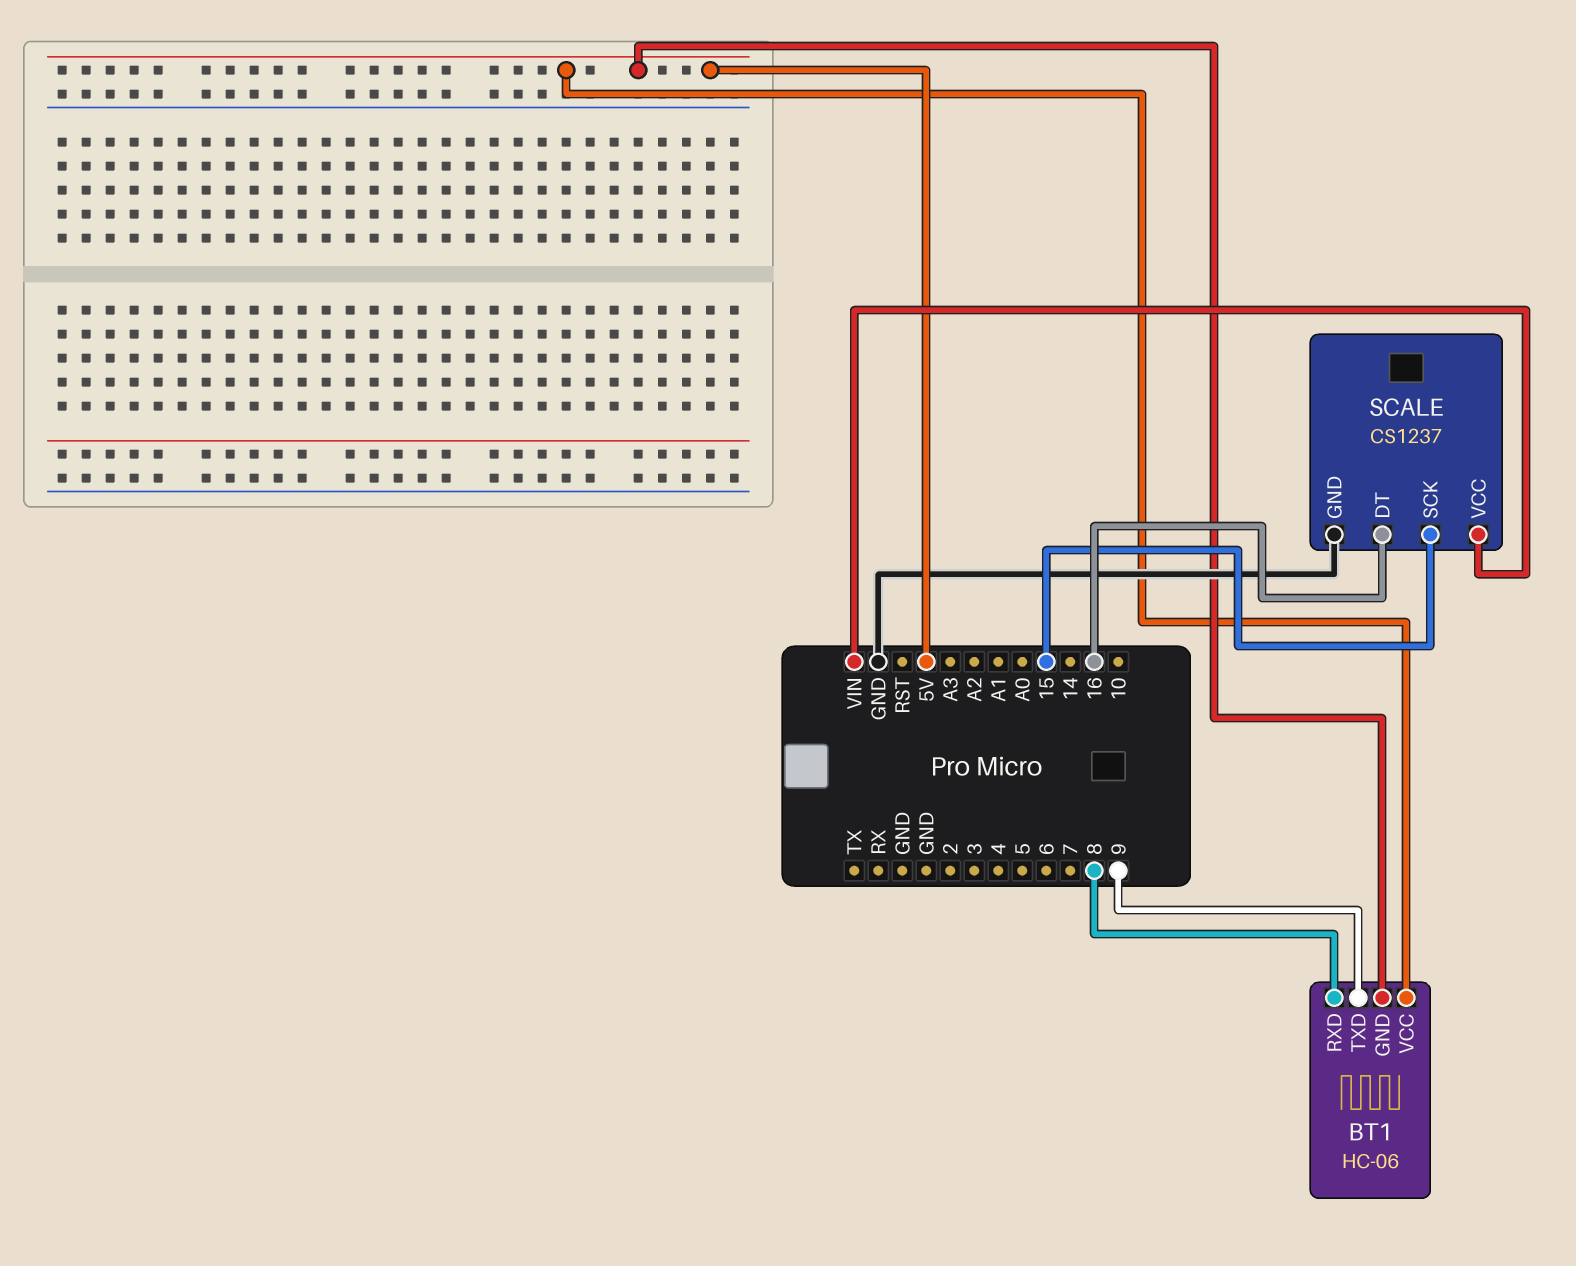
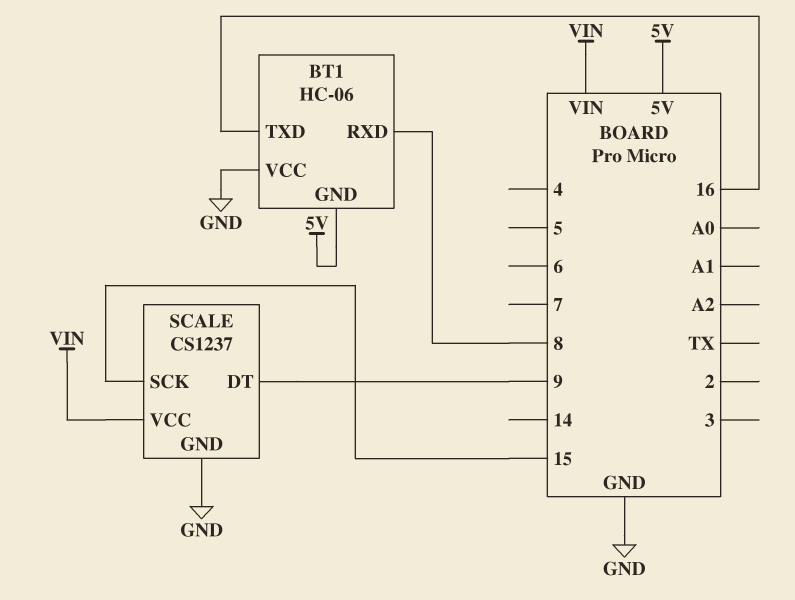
BT1 pin TXD: 9 -> 16
BT1 pin VCC: 5V -> GND
SCALE pin DT: 16 -> 9

